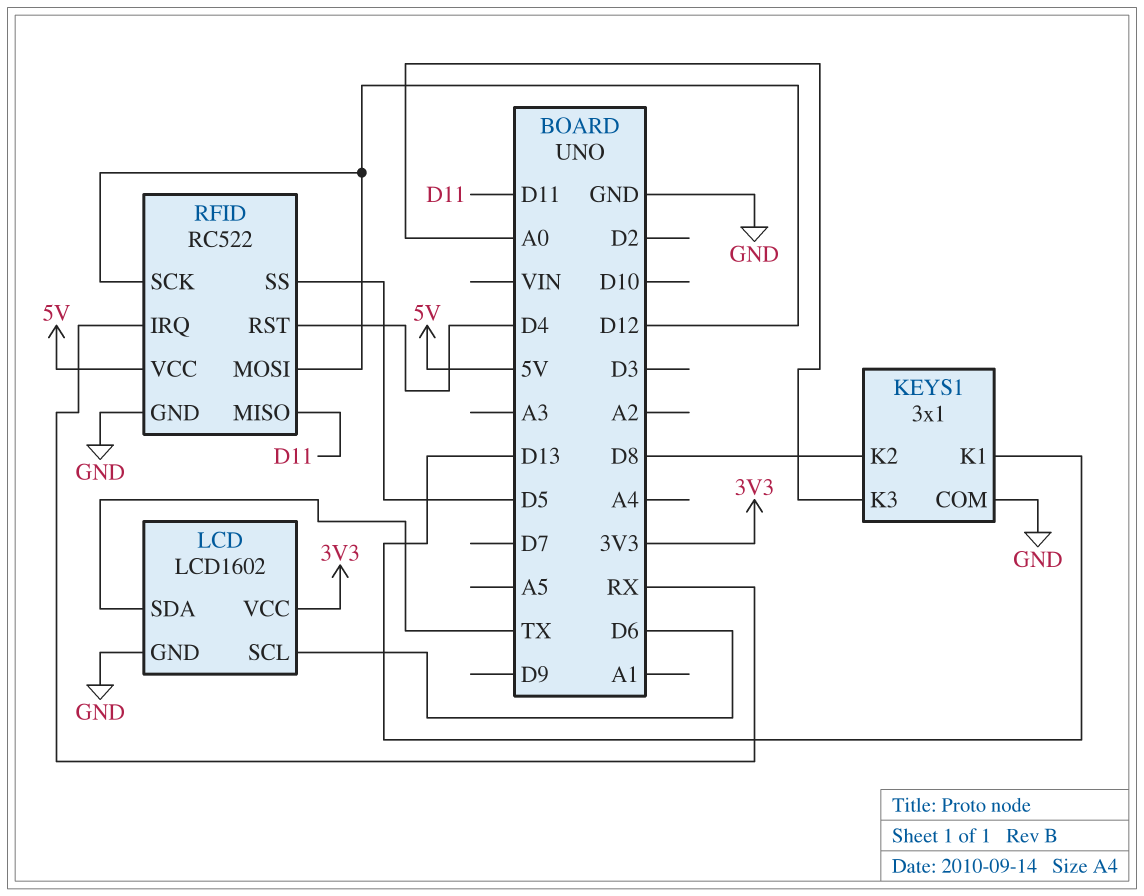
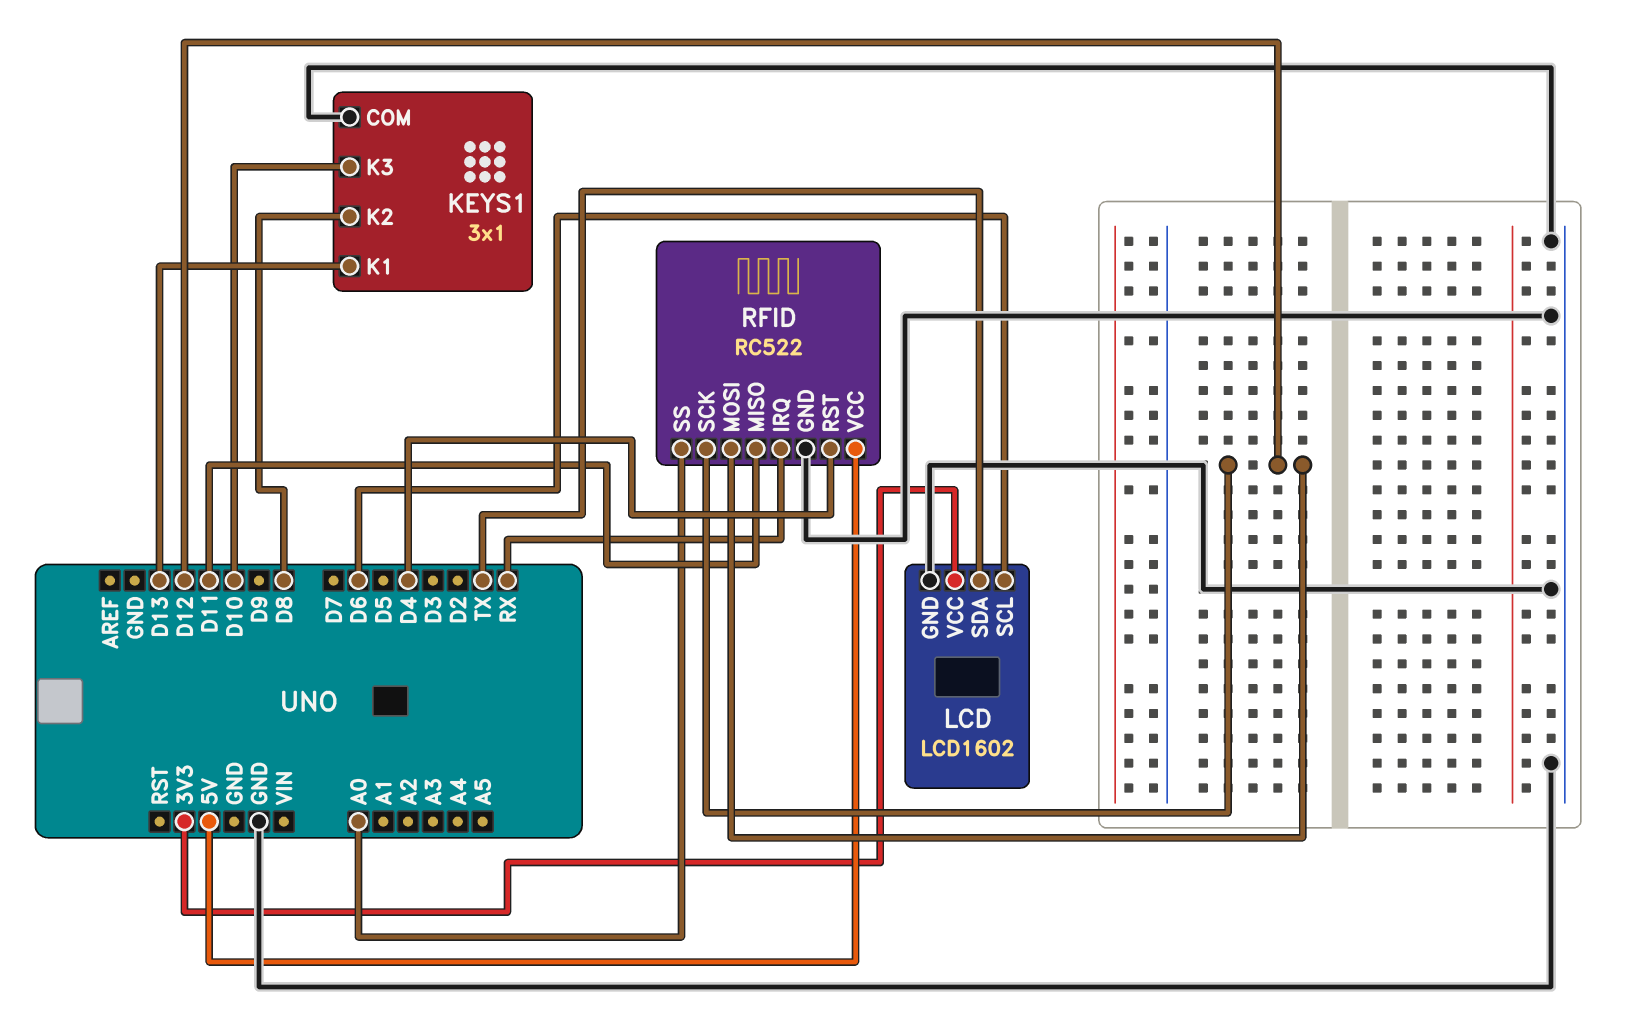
KEYS1 pin K3: A0 -> D10
RFID pin SS: D5 -> A0

